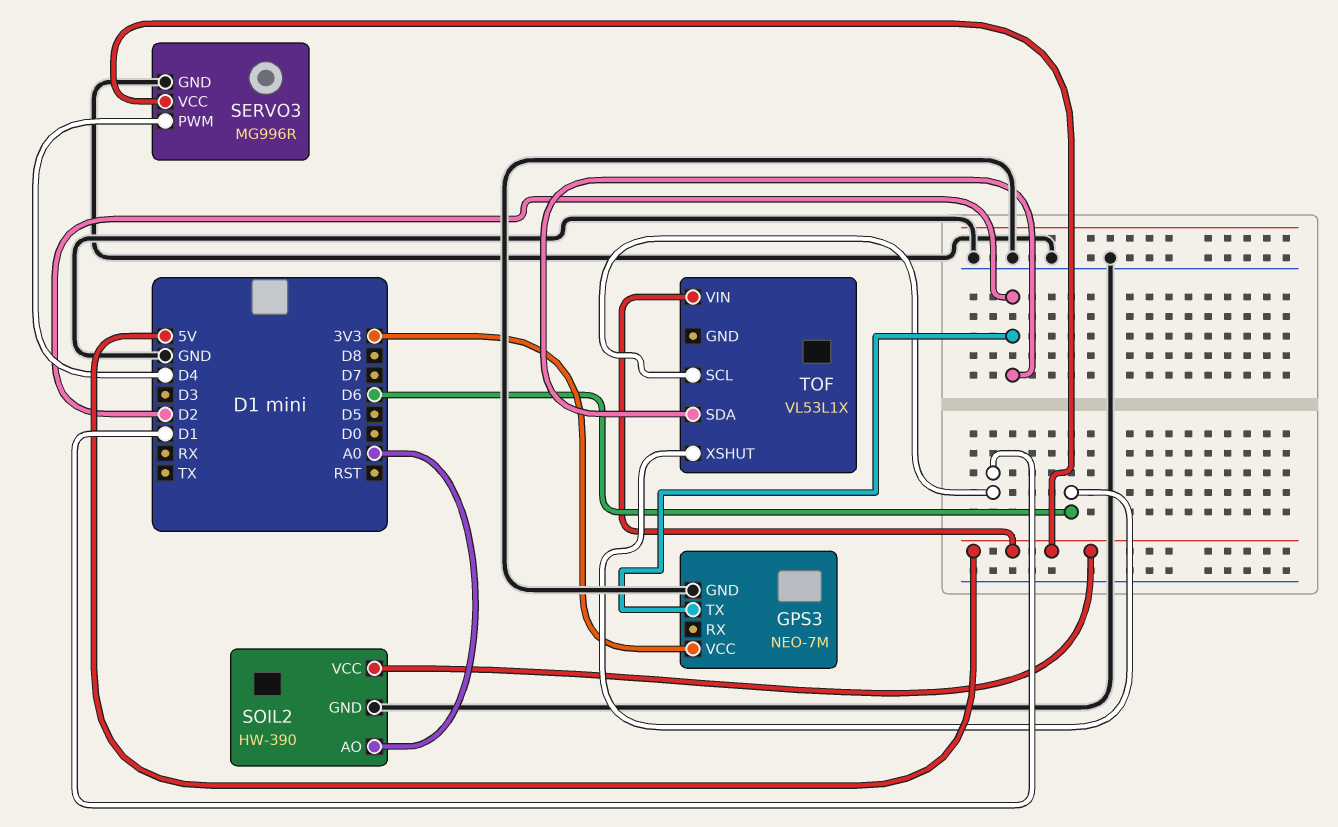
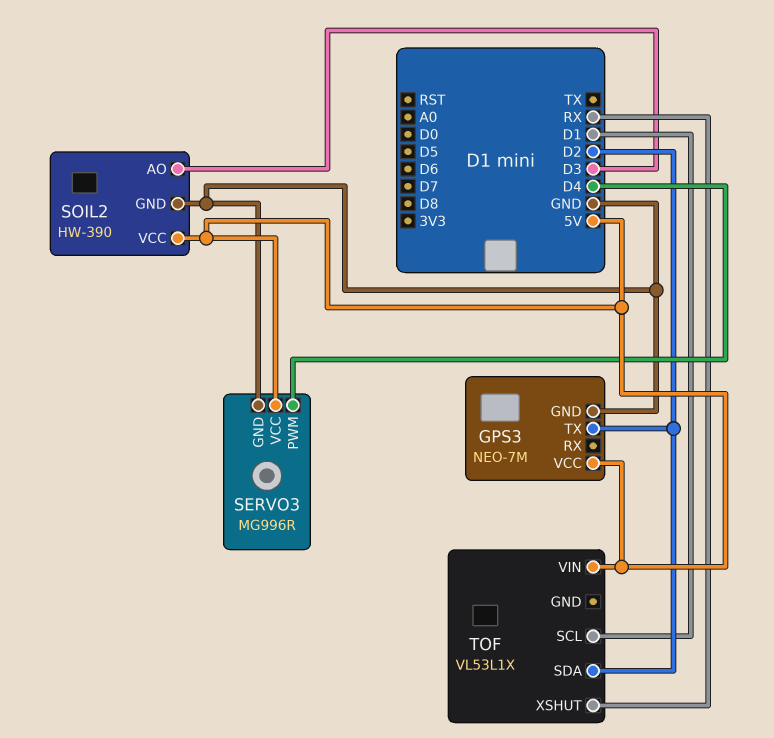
GPS3 pin VCC: 3V3 -> 5V
SOIL2 pin AO: A0 -> D3
TOF pin XSHUT: D6 -> RX

